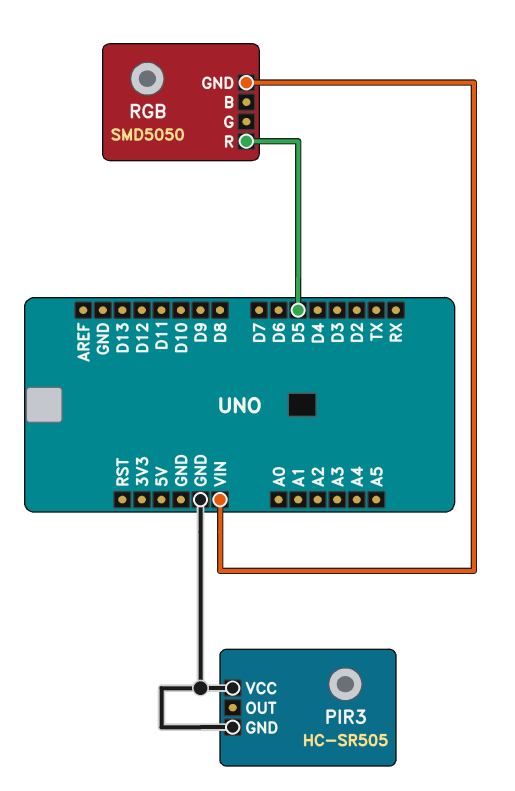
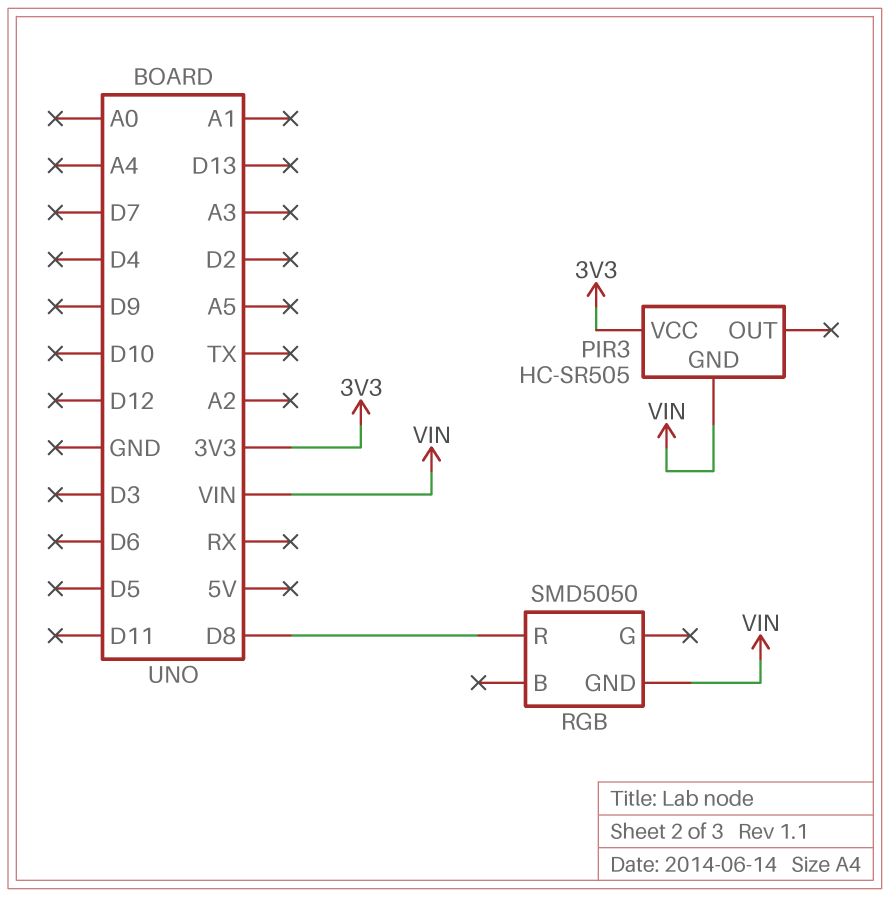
PIR3 pin GND: GND -> VIN
PIR3 pin VCC: GND -> 3V3
RGB pin R: D5 -> D8

